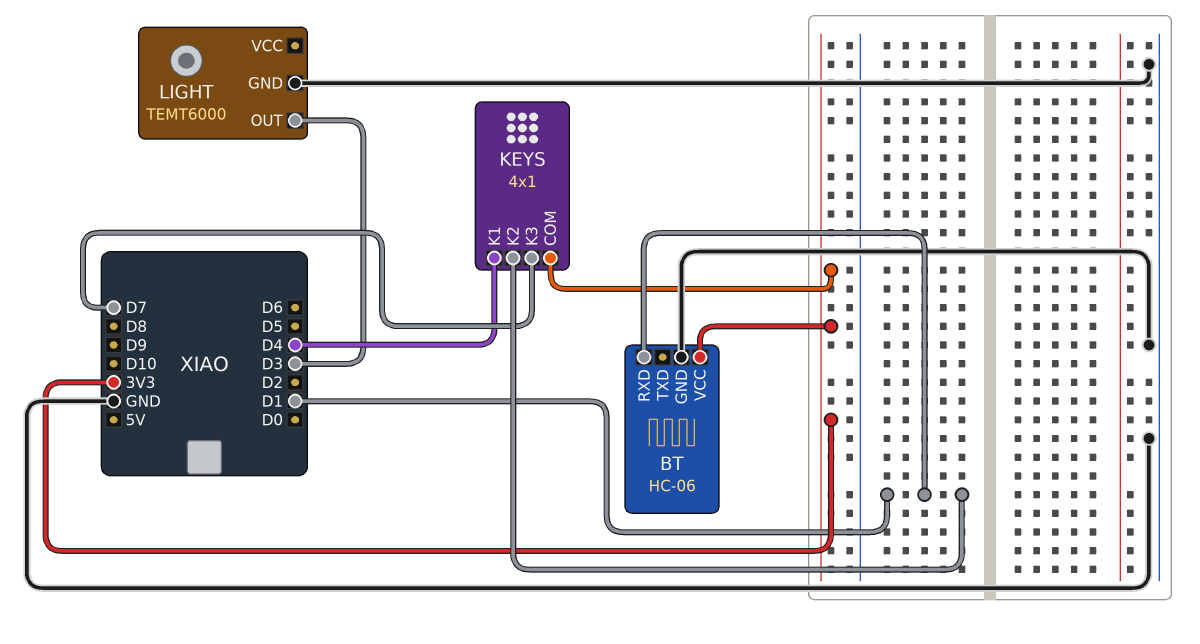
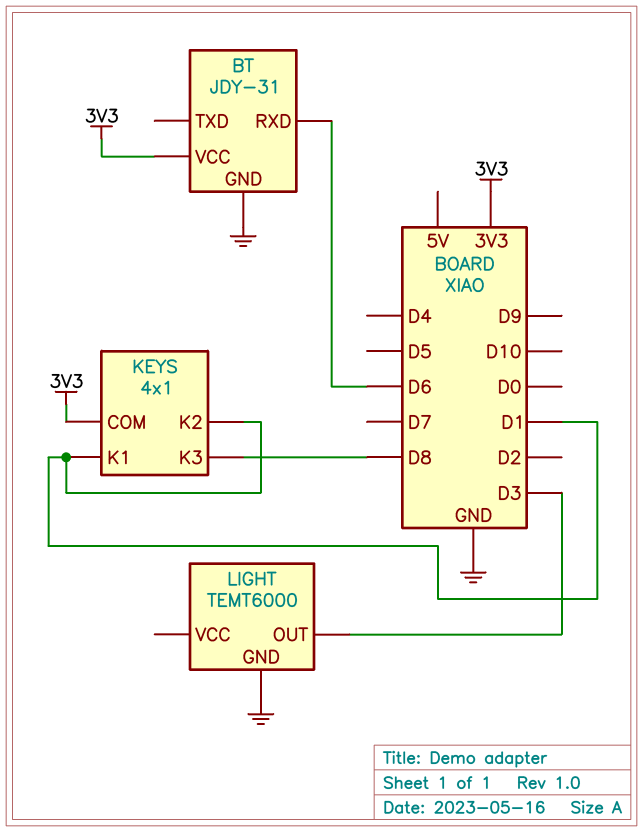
BT: HC-06 -> JDY-31
BT pin RXD: D1 -> D6
KEYS pin K1: D4 -> D1
KEYS pin K3: D7 -> D8

